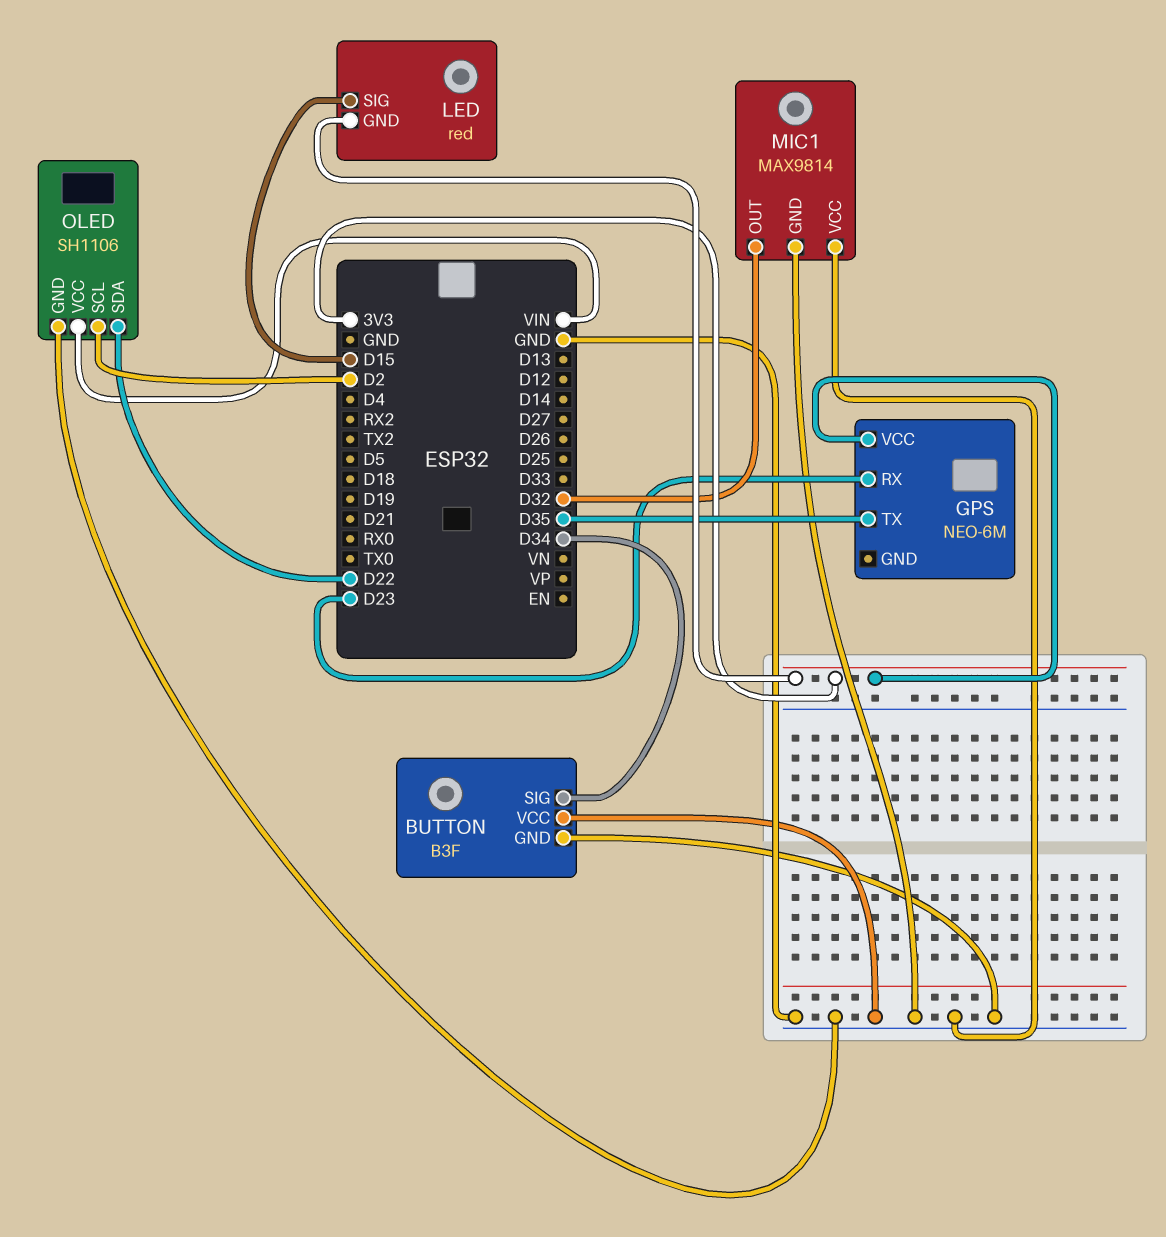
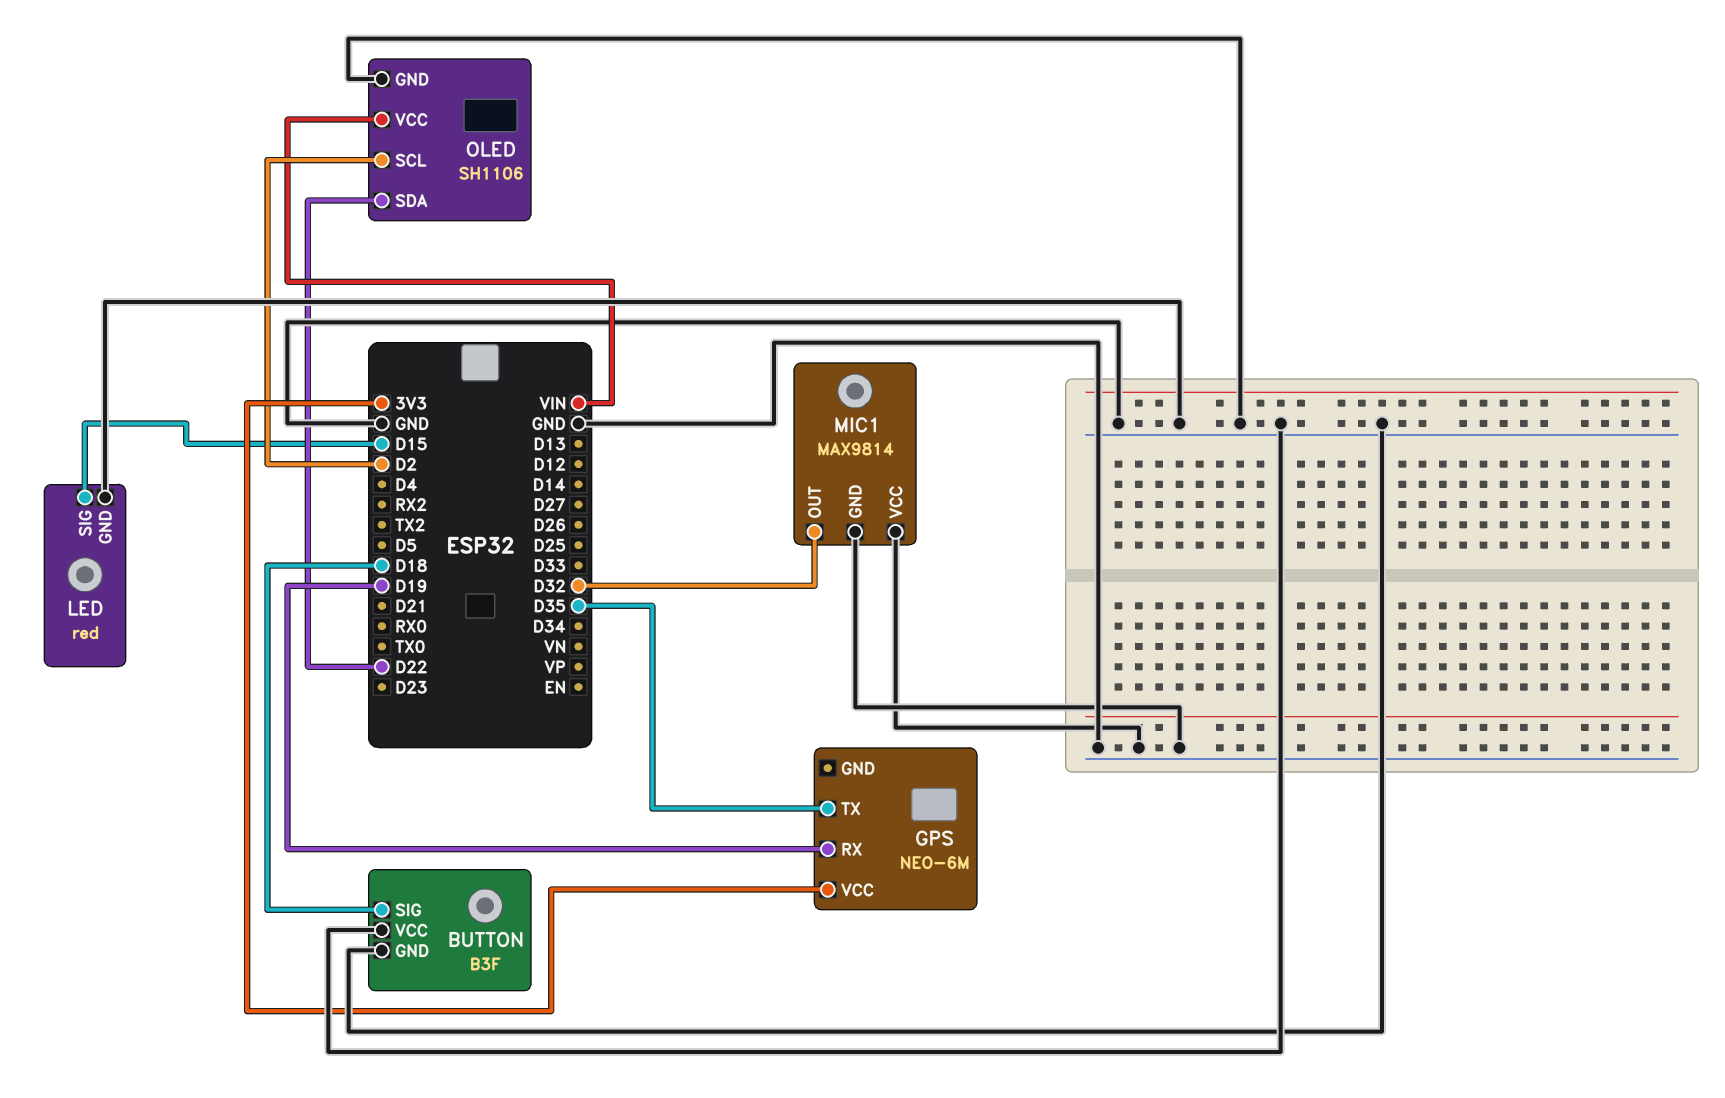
BUTTON pin SIG: D34 -> D18
GPS pin RX: D23 -> D19
LED pin GND: 3V3 -> GND

